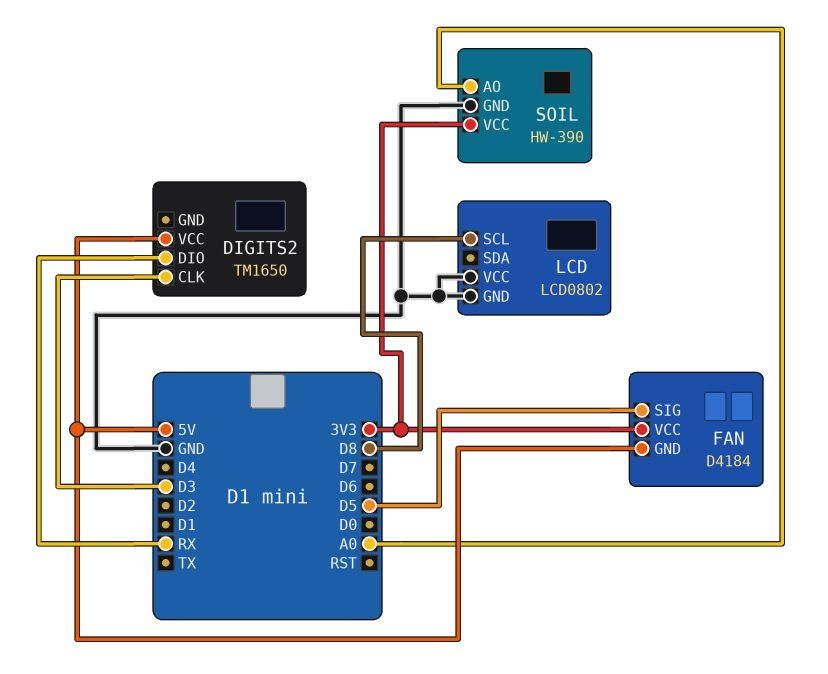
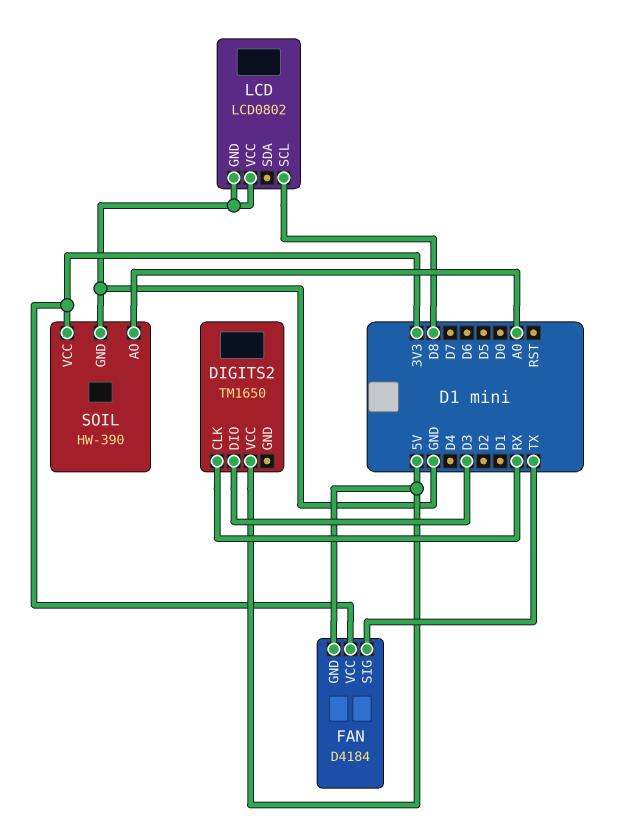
DIGITS2 pin CLK: D3 -> RX
DIGITS2 pin DIO: RX -> D3
FAN pin SIG: D5 -> TX

